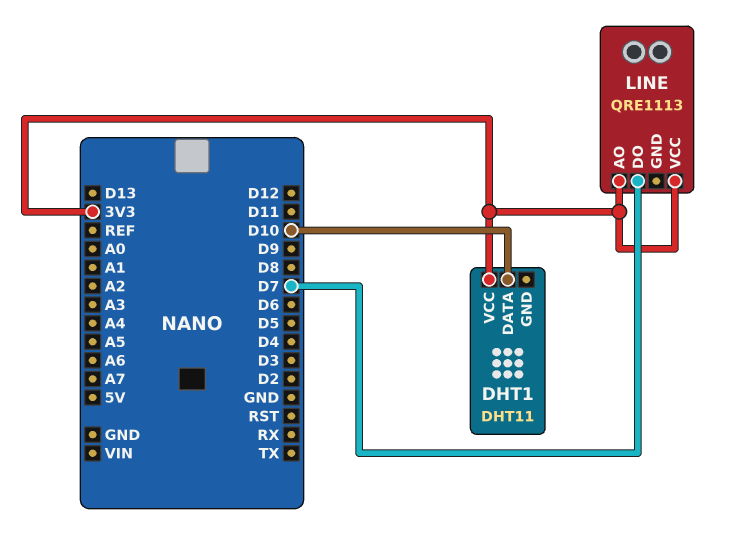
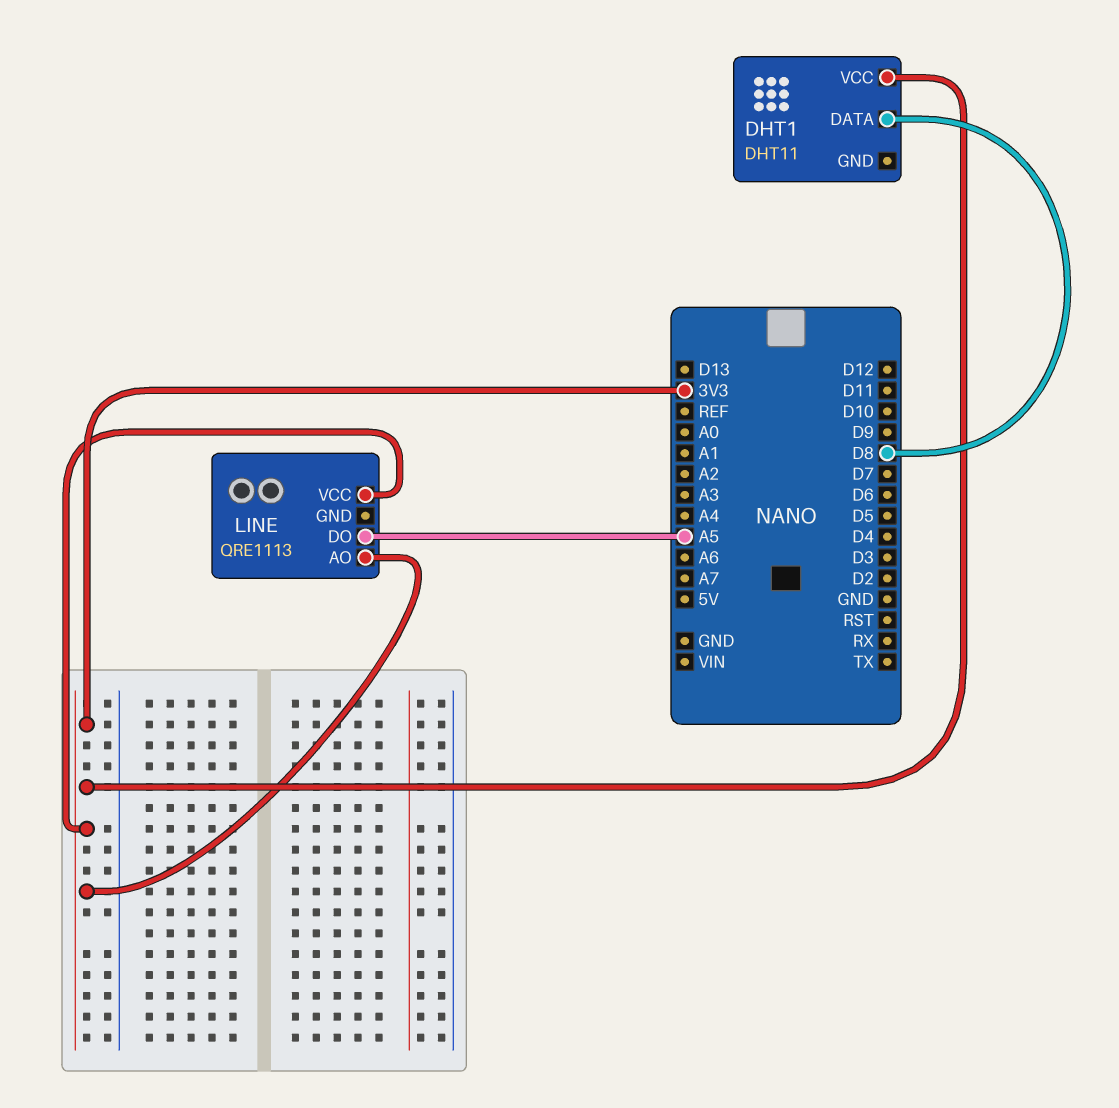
DHT1 pin DATA: D10 -> D8
LINE pin DO: D7 -> A5

